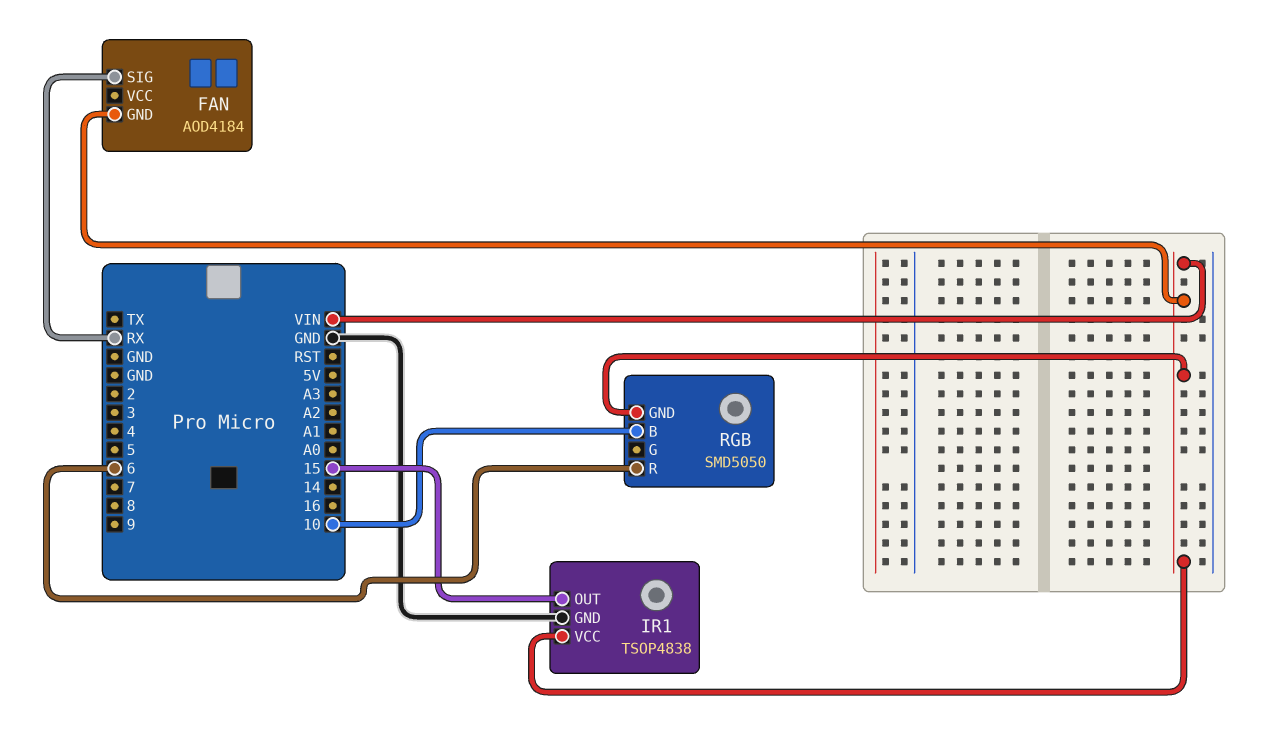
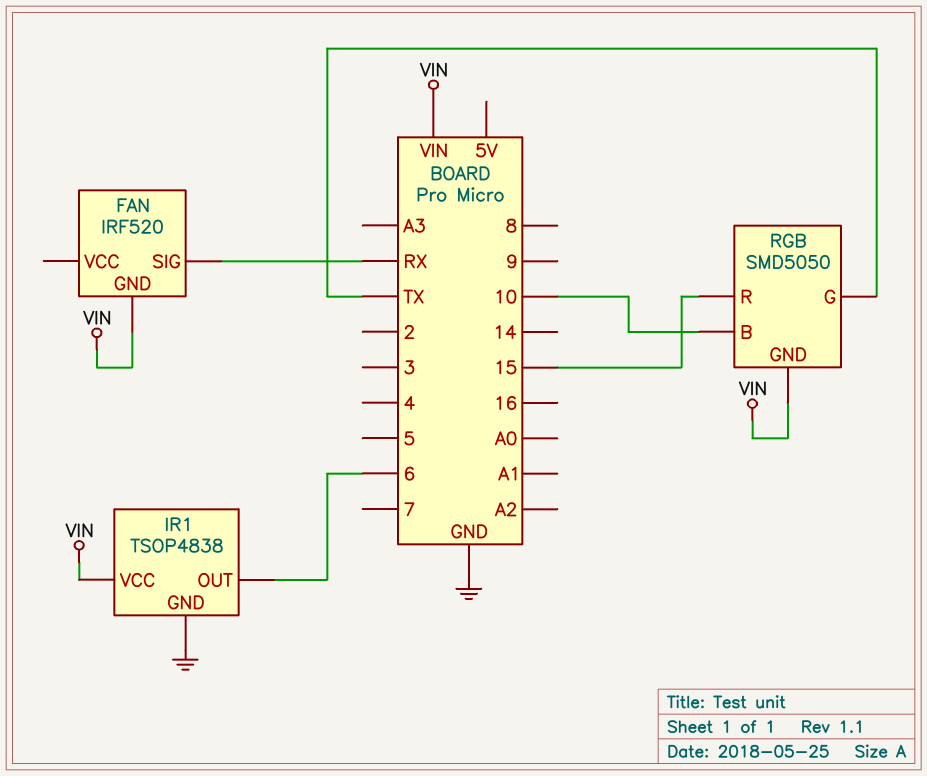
FAN: AOD4184 -> IRF520
IR1 pin OUT: 15 -> 6
RGB pin G: none -> TX
RGB pin R: 6 -> 15

